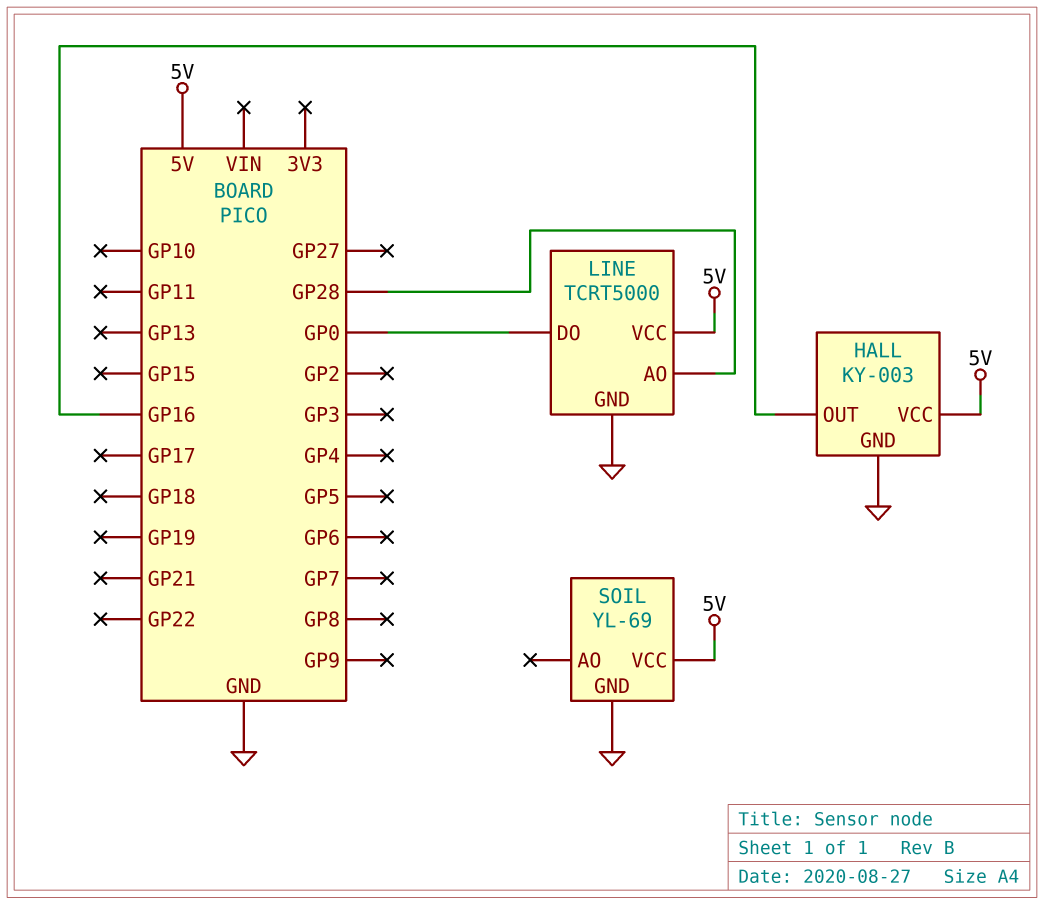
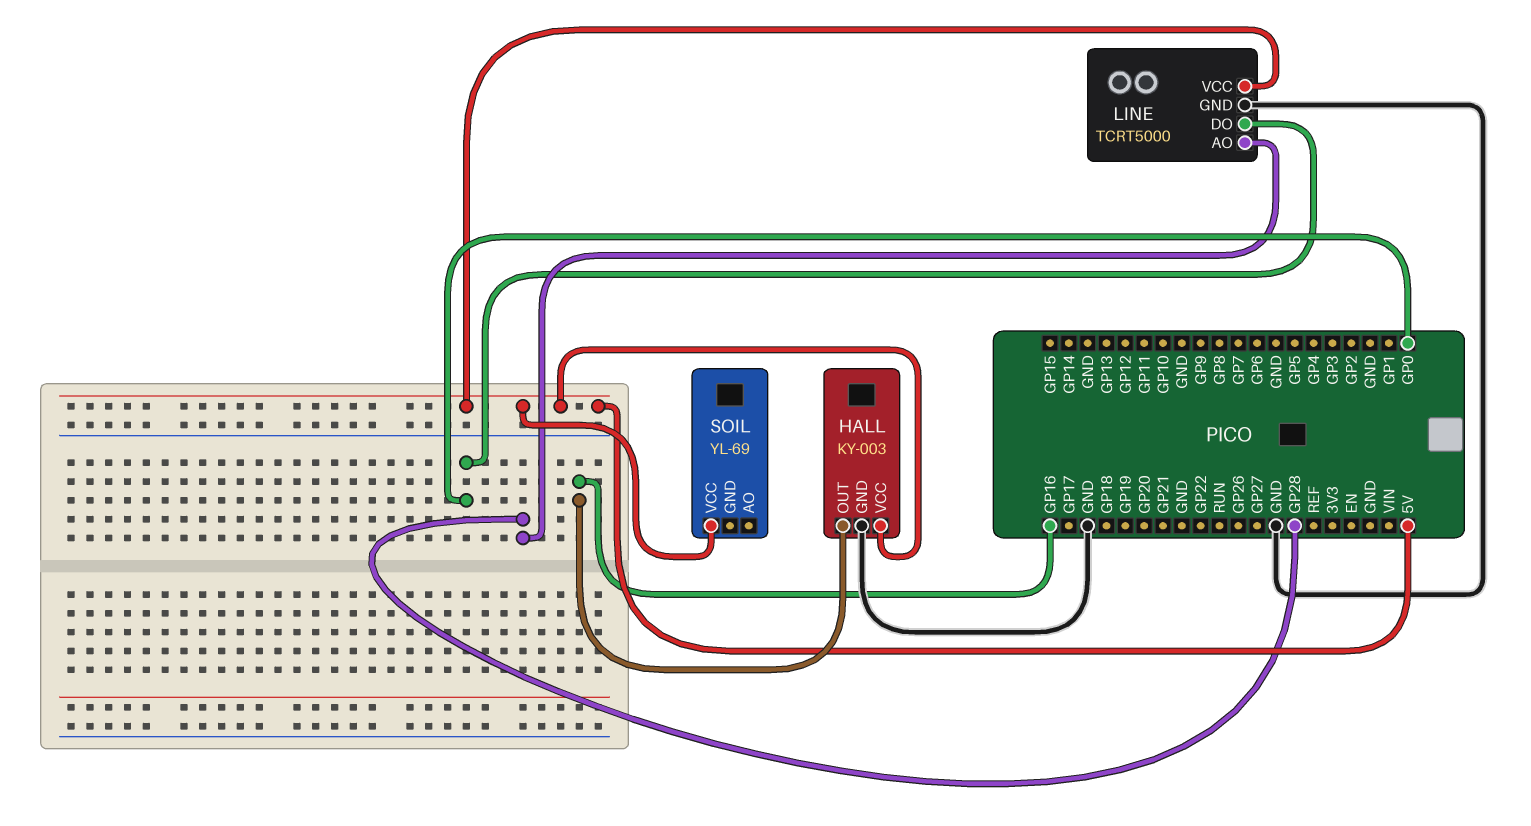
SOIL pin GND: GND -> none

